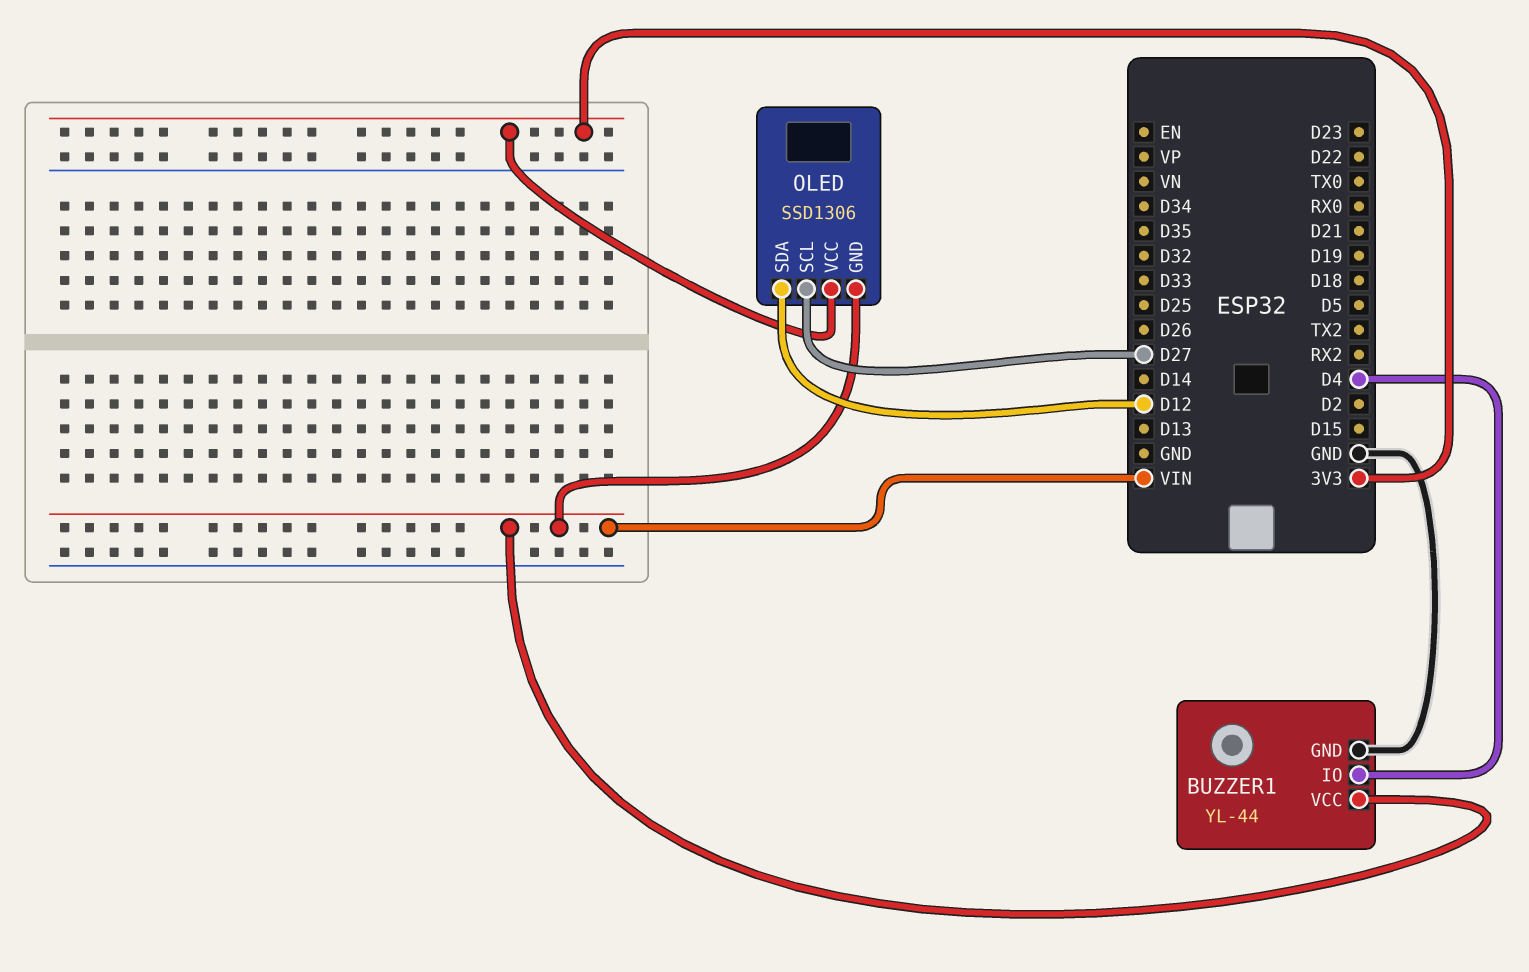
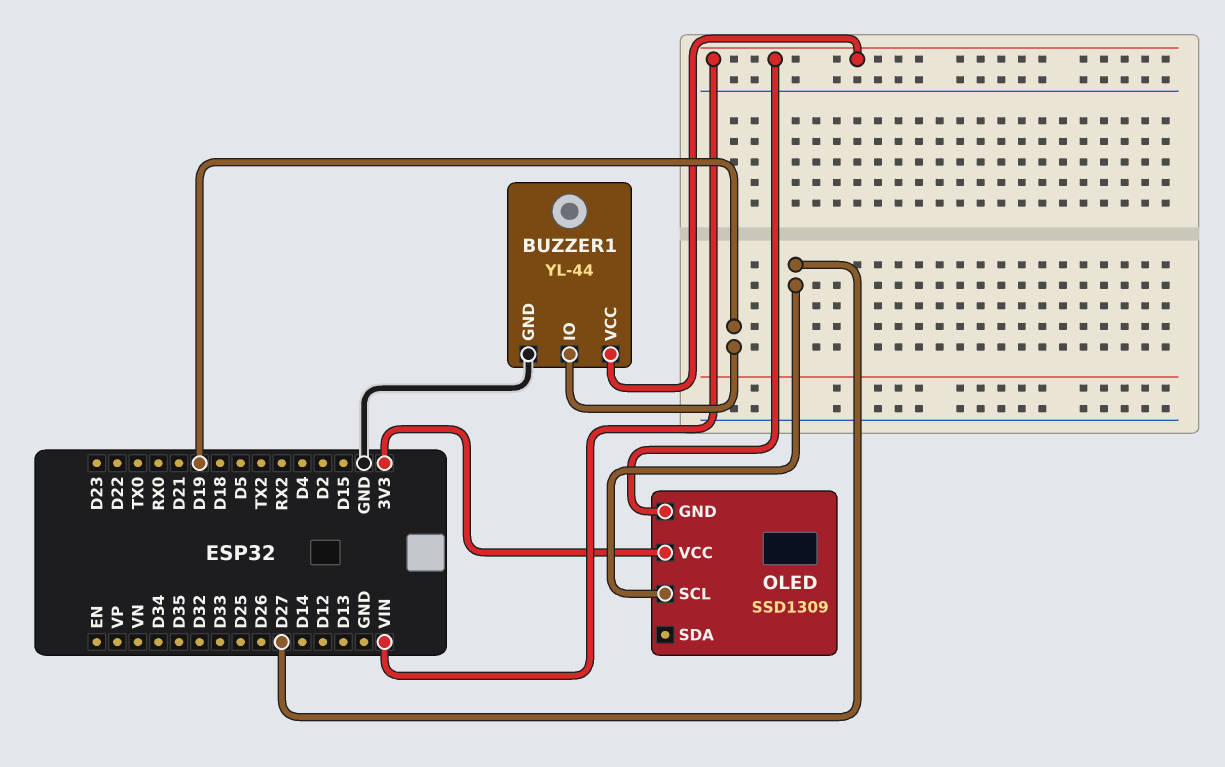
BUZZER1 pin IO: D4 -> D19
OLED: SSD1306 -> SSD1309
OLED pin SDA: D12 -> none

